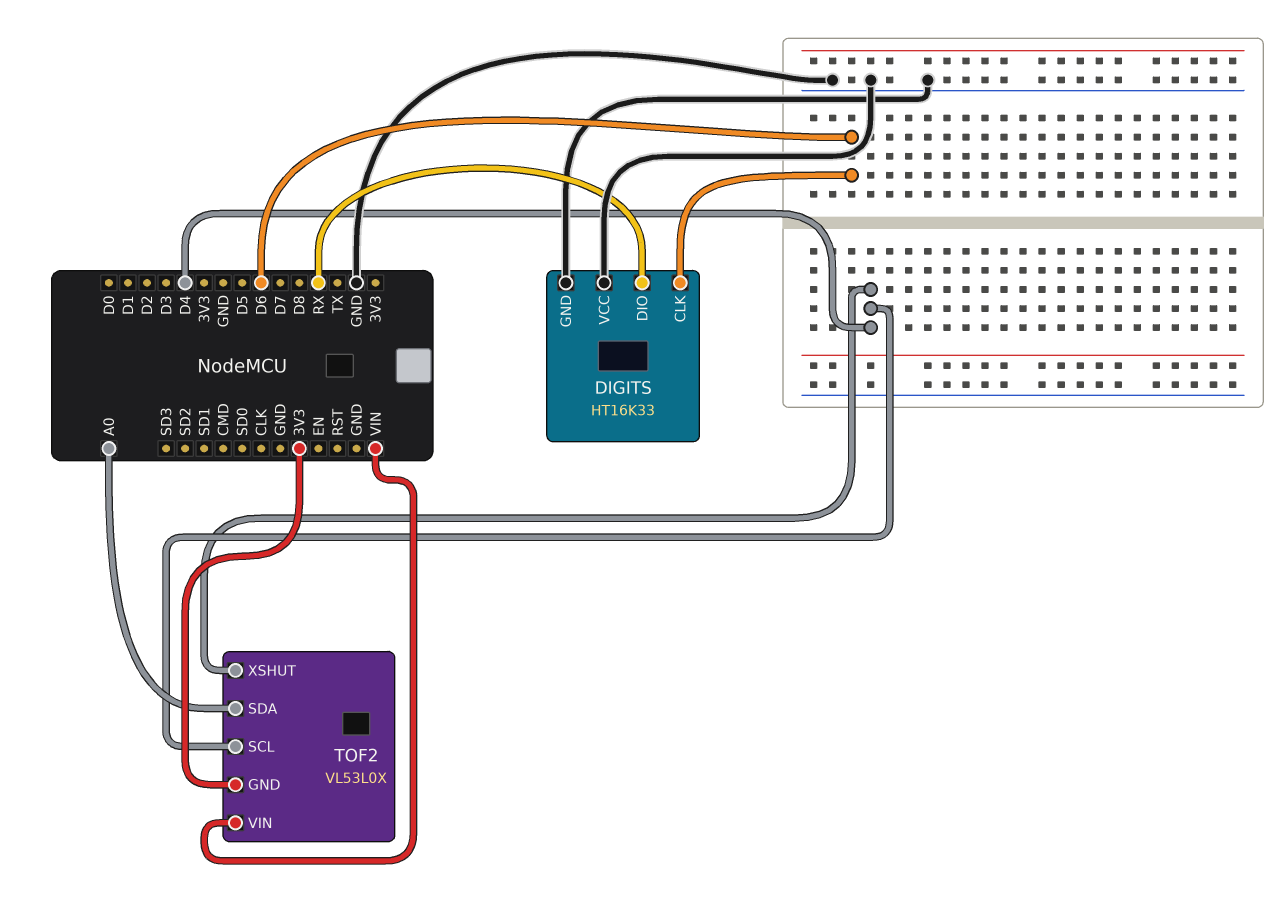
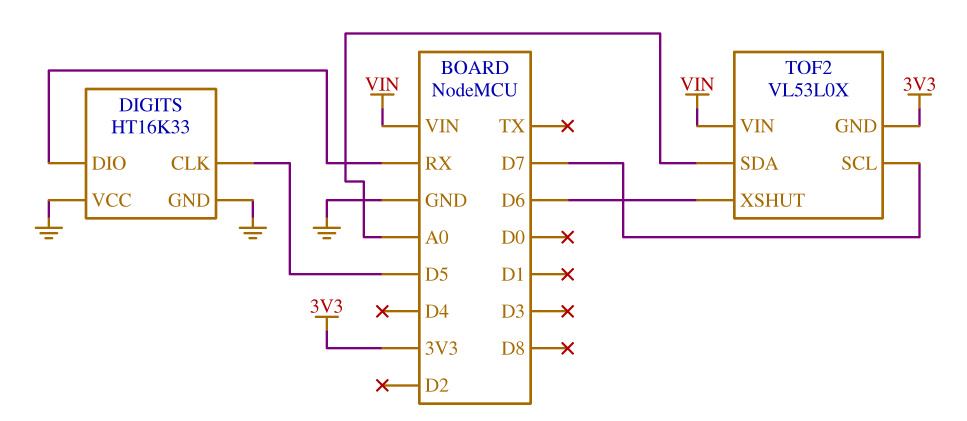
DIGITS pin CLK: D6 -> D5
TOF2 pin SCL: D4 -> D7
TOF2 pin XSHUT: D4 -> D6

